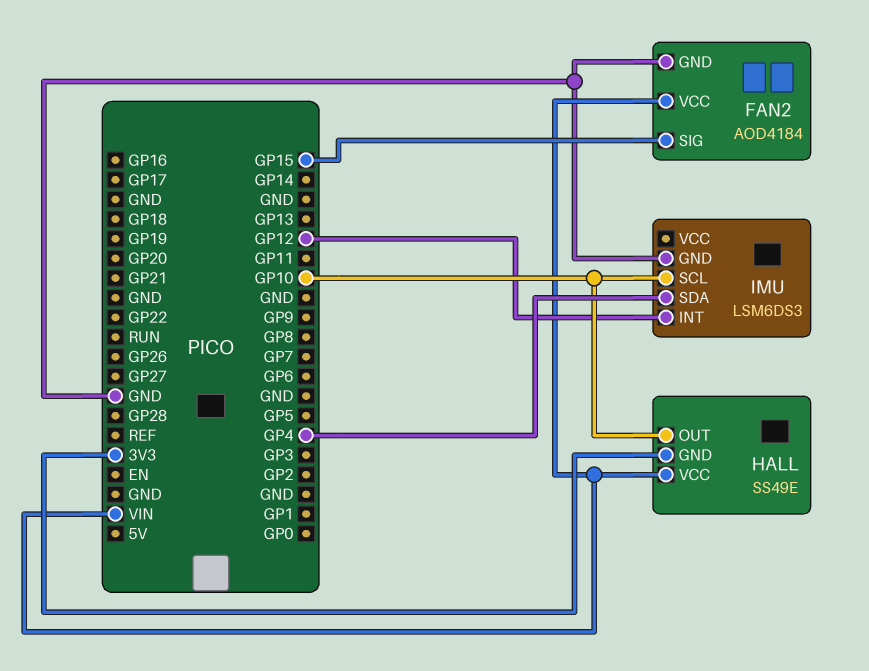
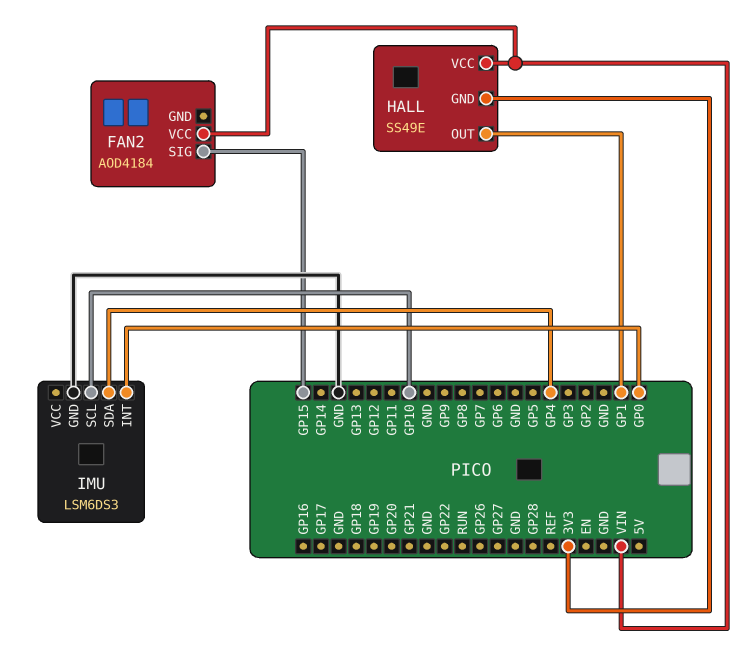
FAN2 pin GND: GND -> none
HALL pin OUT: GP10 -> GP1
IMU pin INT: GP12 -> GP0

